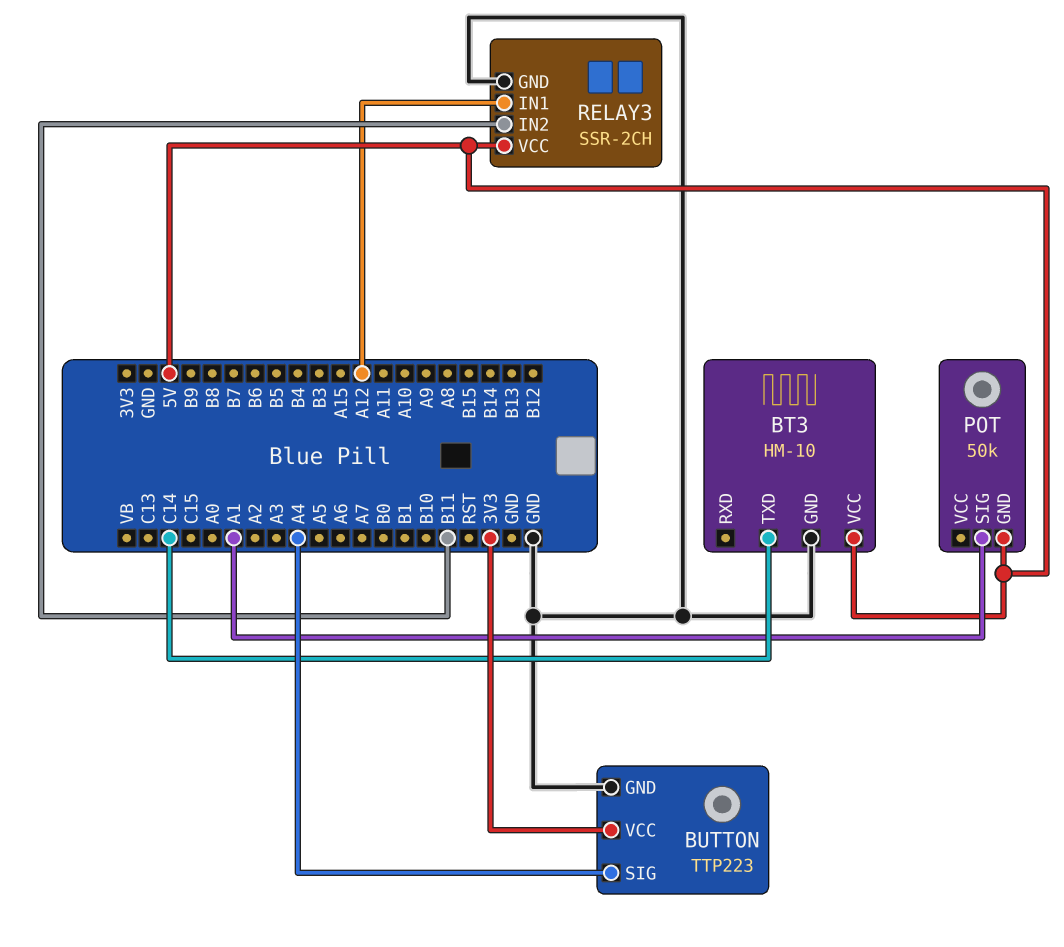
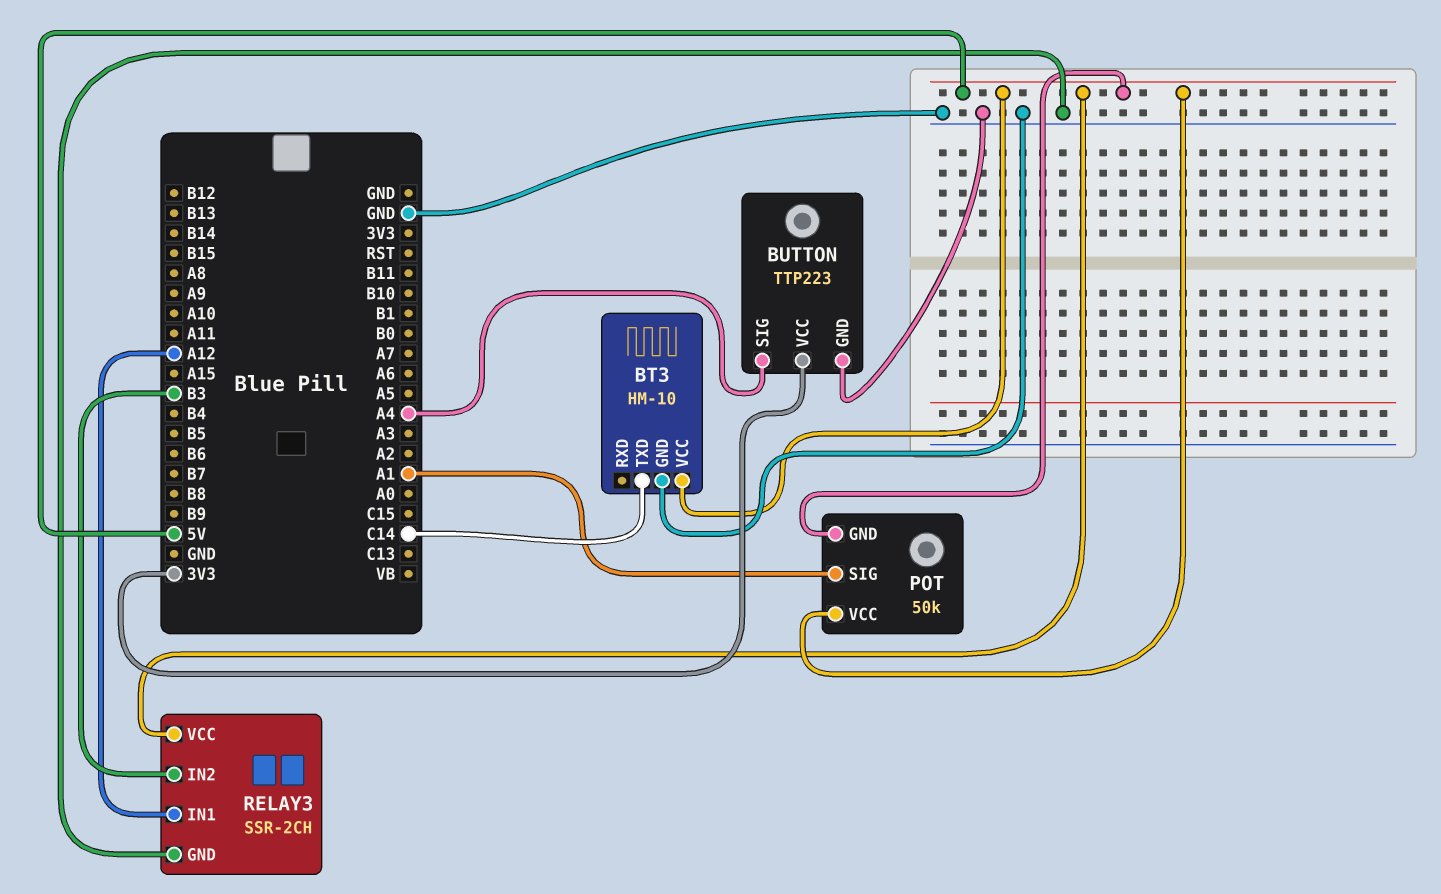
POT pin VCC: none -> 5V
RELAY3 pin IN2: B11 -> B3

